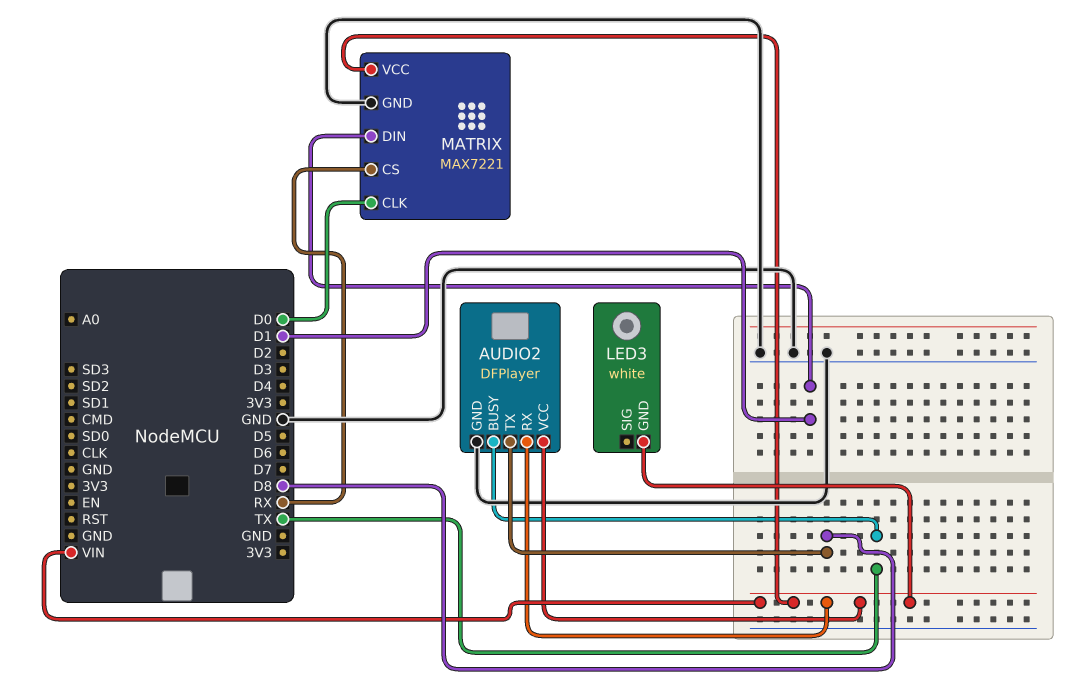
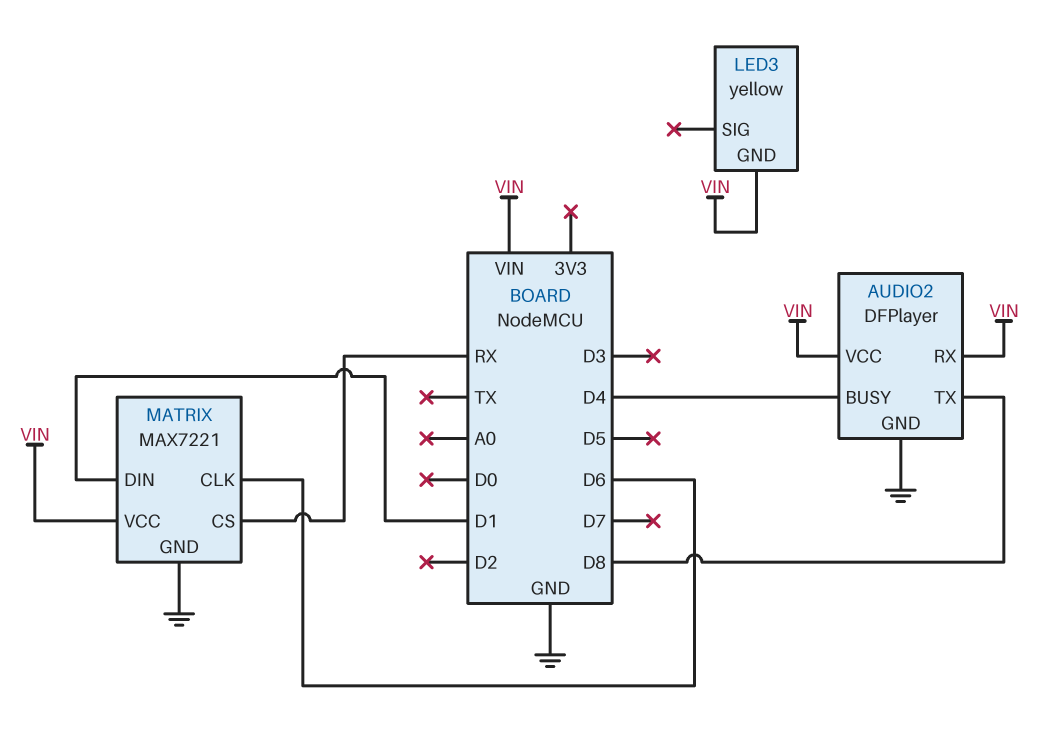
AUDIO2 pin BUSY: TX -> D4
LED3: white -> yellow
MATRIX pin CLK: D0 -> D6

